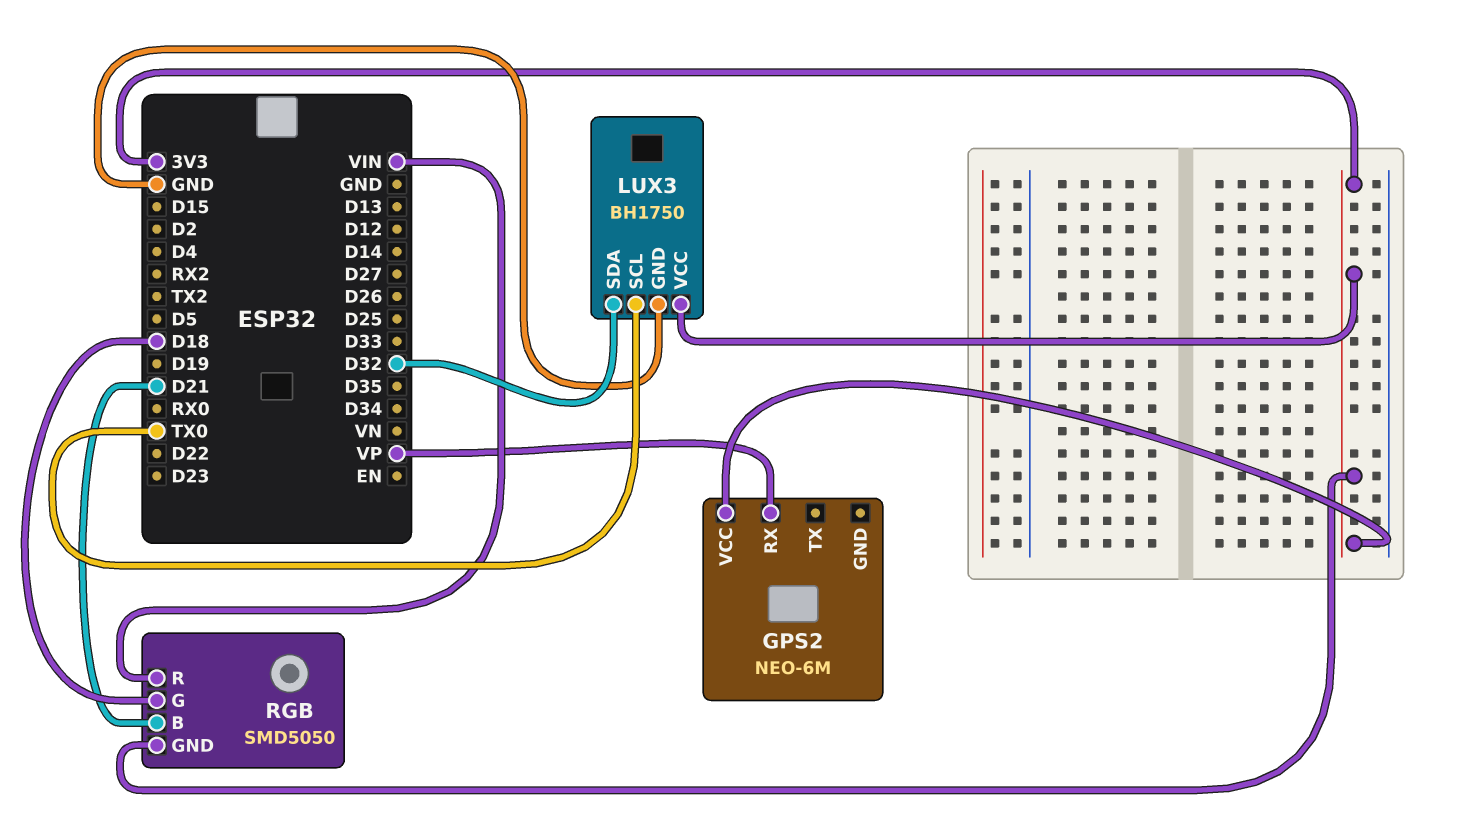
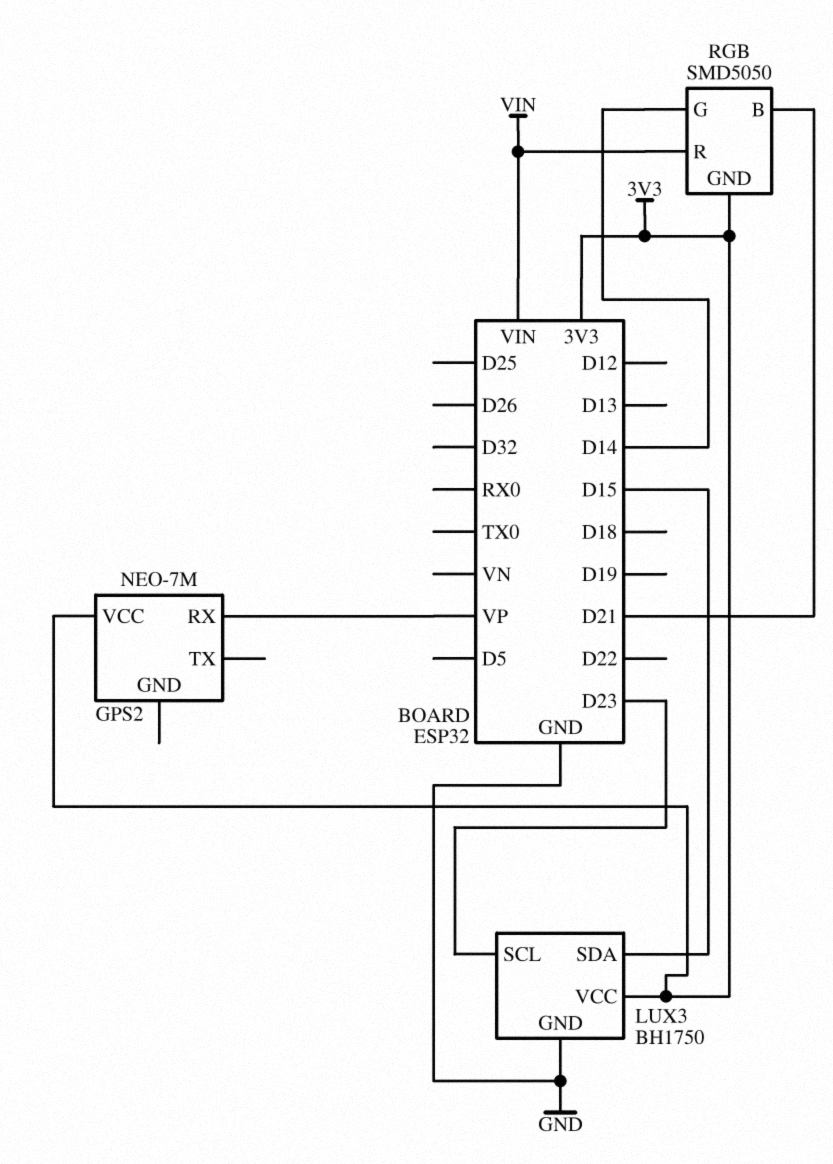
GPS2: NEO-6M -> NEO-7M
LUX3 pin SCL: TX0 -> D23
LUX3 pin SDA: D32 -> D15
RGB pin G: D18 -> D14

